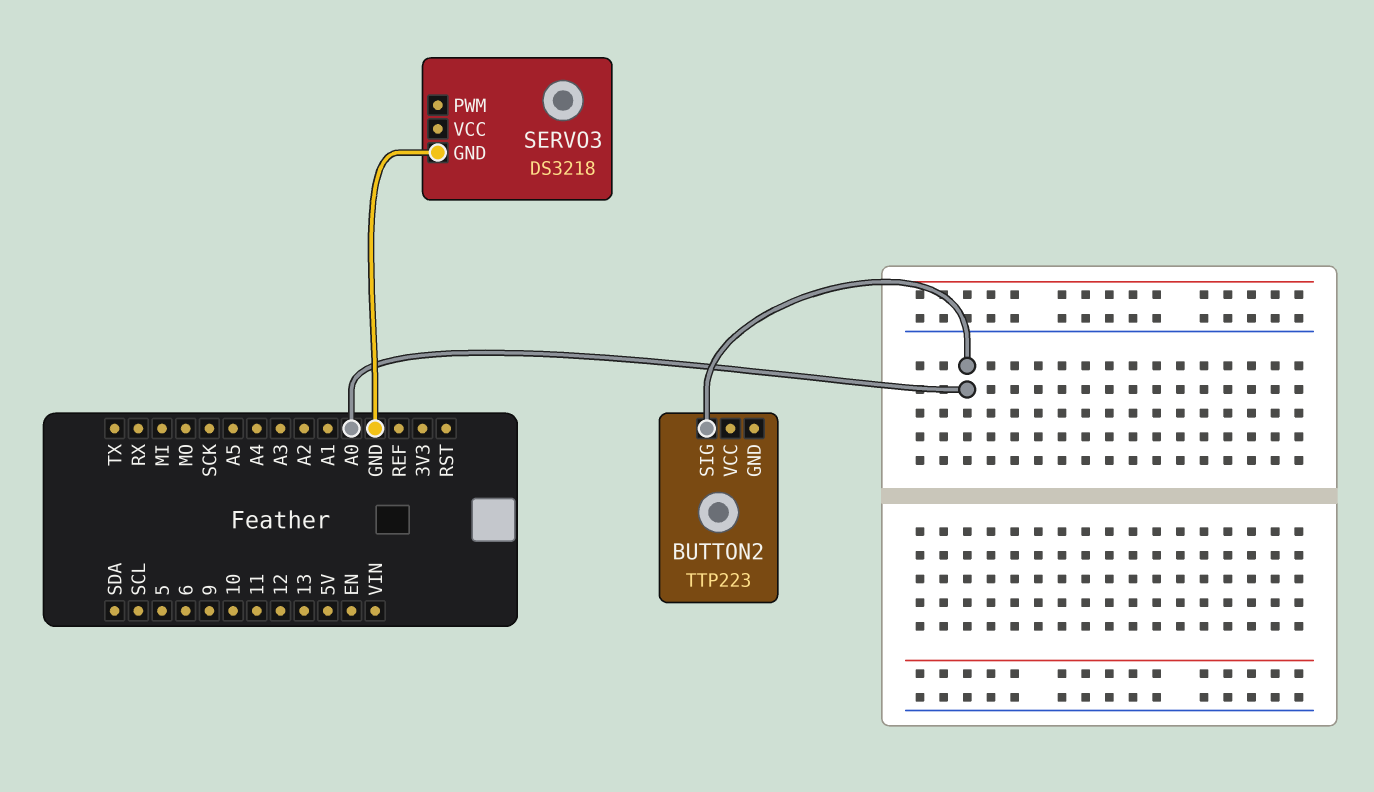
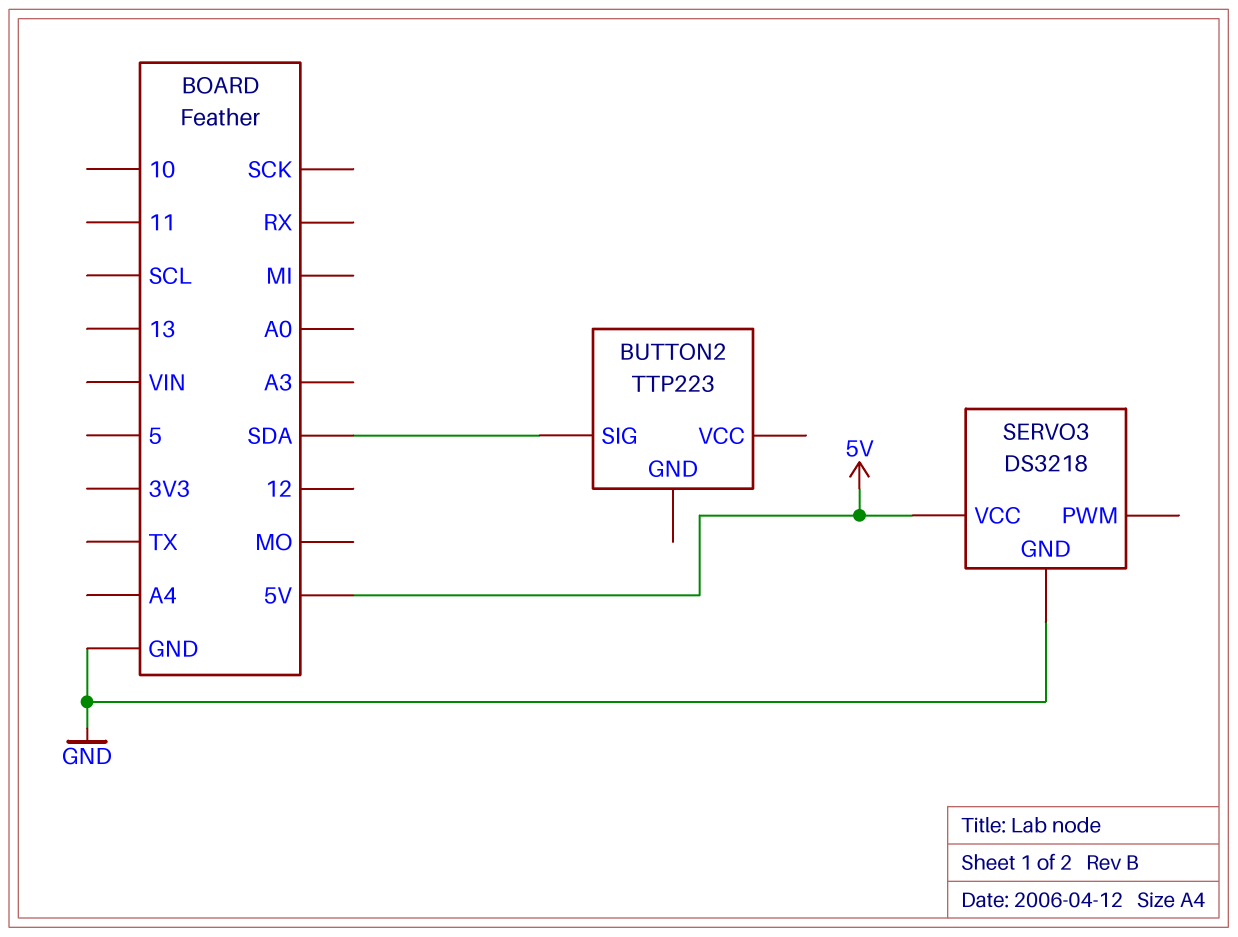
BUTTON2 pin SIG: A0 -> SDA
SERVO3 pin VCC: none -> 5V

